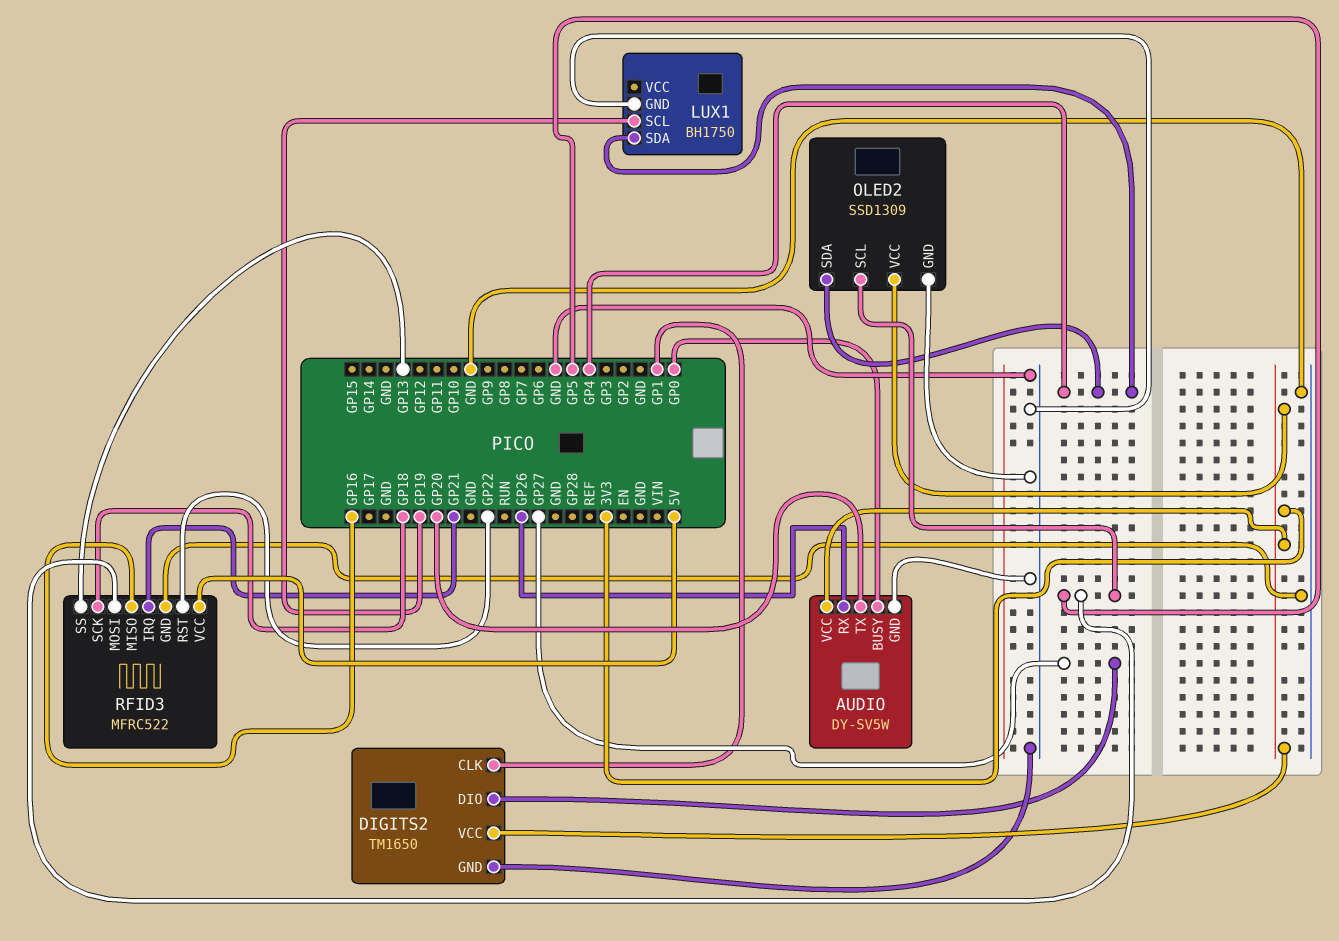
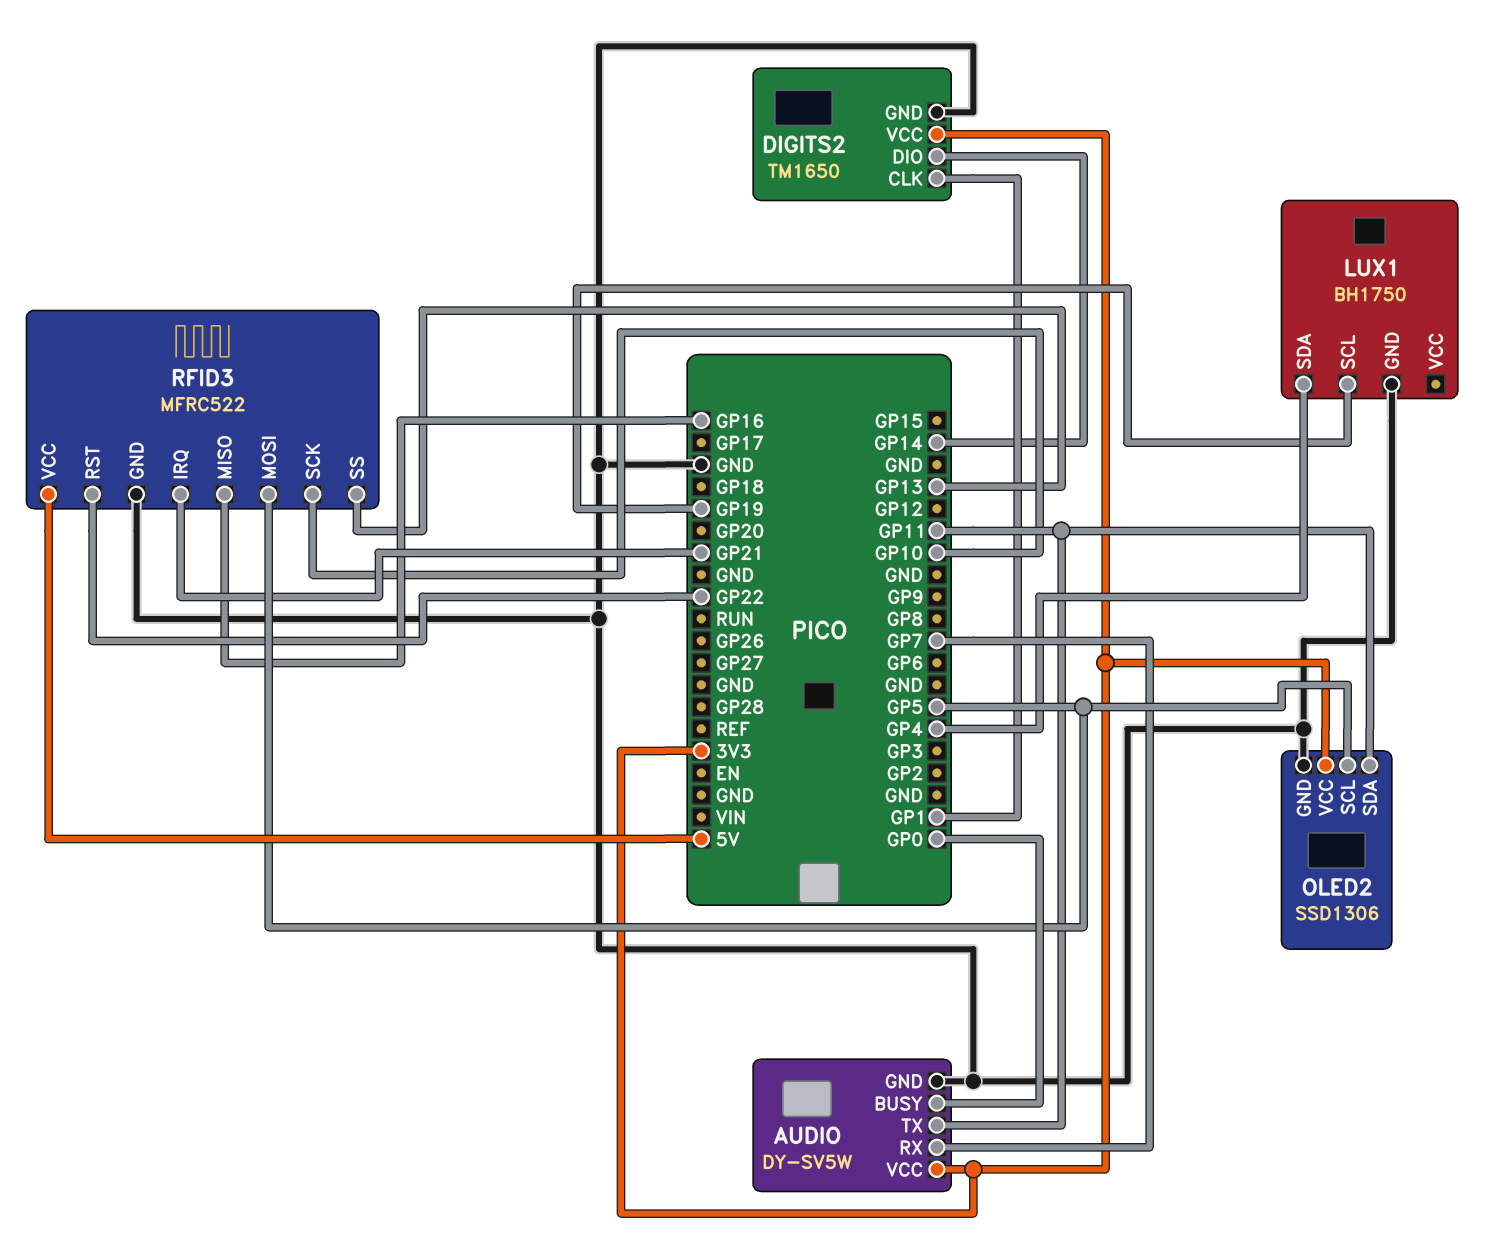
AUDIO pin RX: GP26 -> GP7
AUDIO pin TX: GP20 -> GP11
DIGITS2 pin DIO: GP27 -> GP14
OLED2: SSD1309 -> SSD1306
OLED2 pin SDA: GP4 -> GP11
RFID3 pin SCK: GP18 -> GP10

